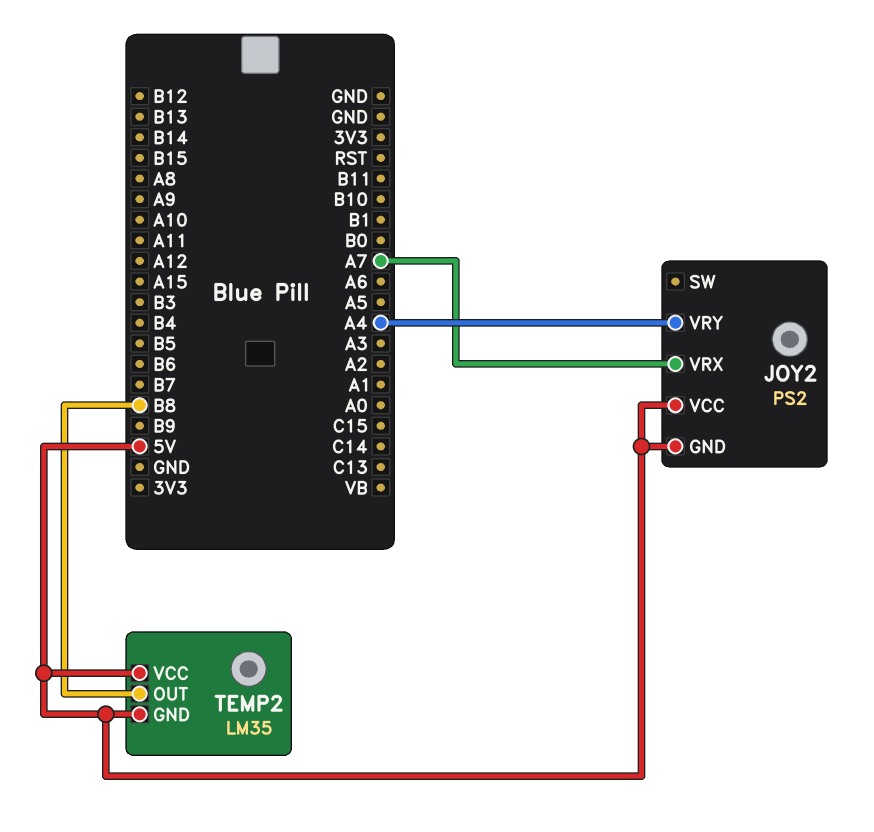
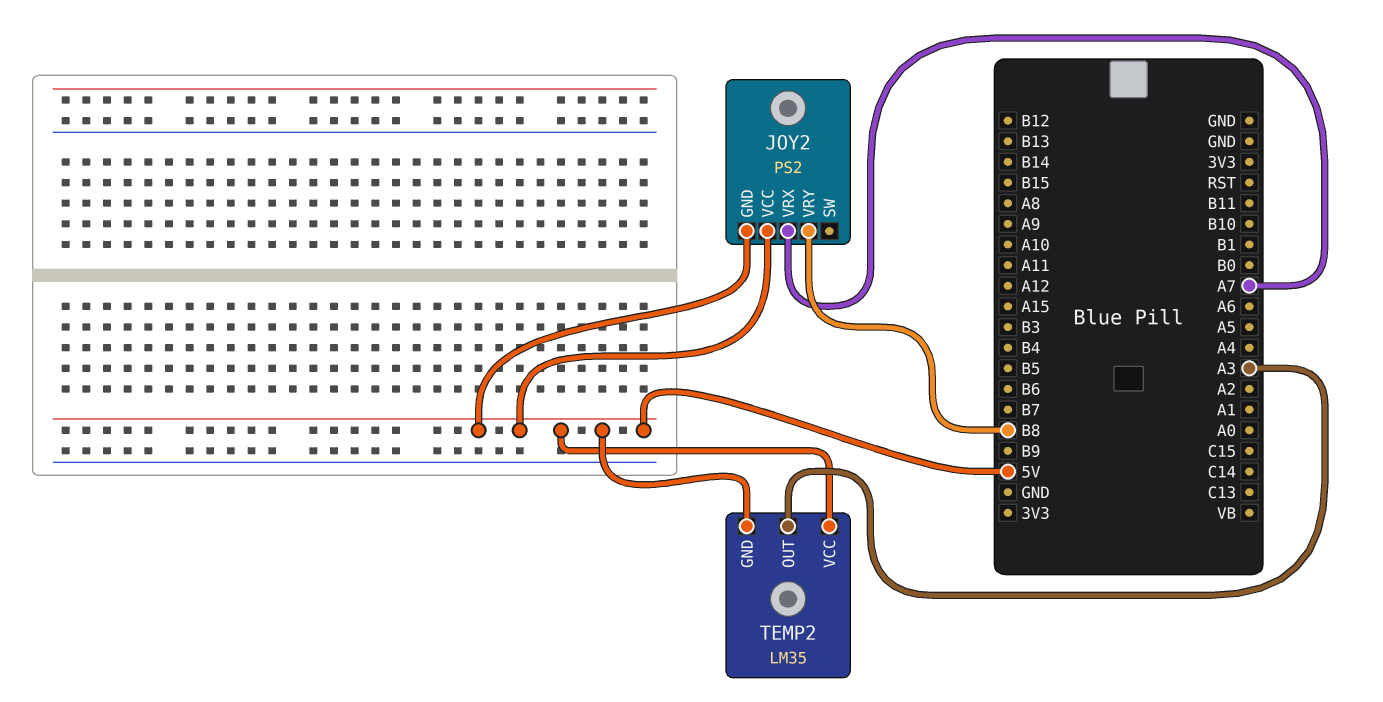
JOY2 pin VRY: A4 -> B8
TEMP2 pin OUT: B8 -> A3

